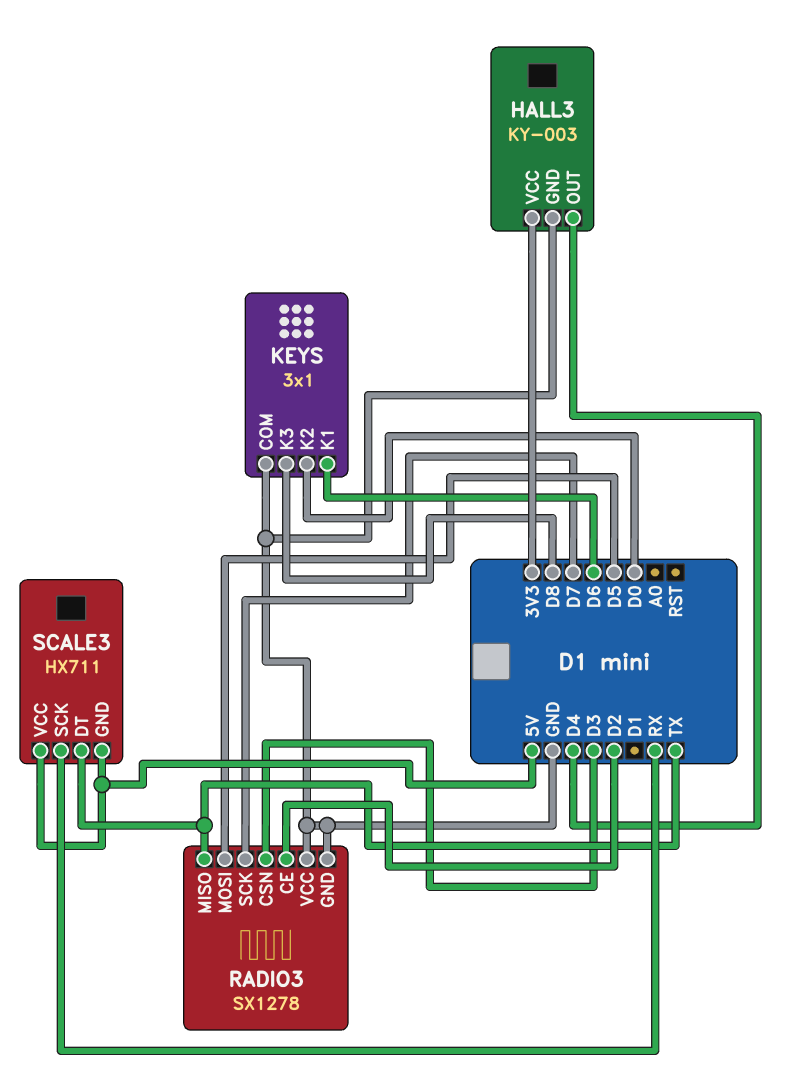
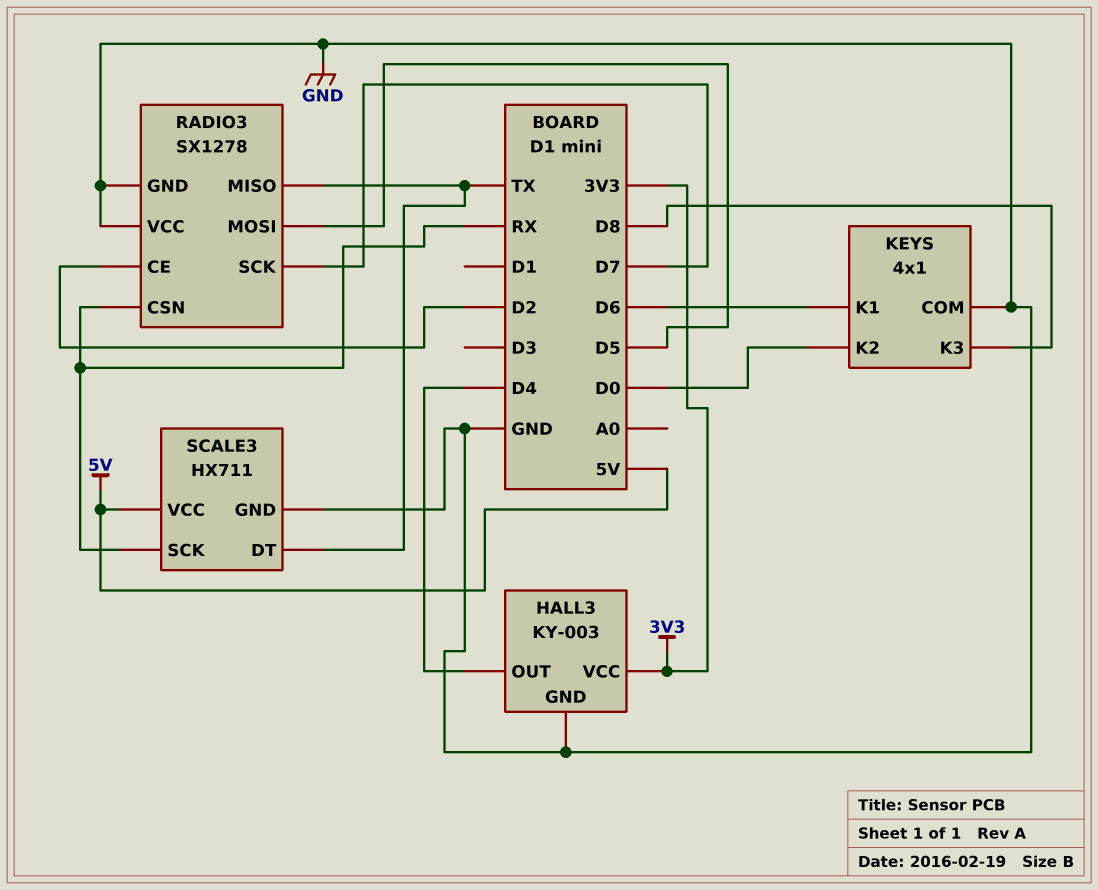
KEYS: 3x1 -> 4x1
RADIO3 pin CSN: D3 -> RX
SCALE3 pin GND: 5V -> GND

